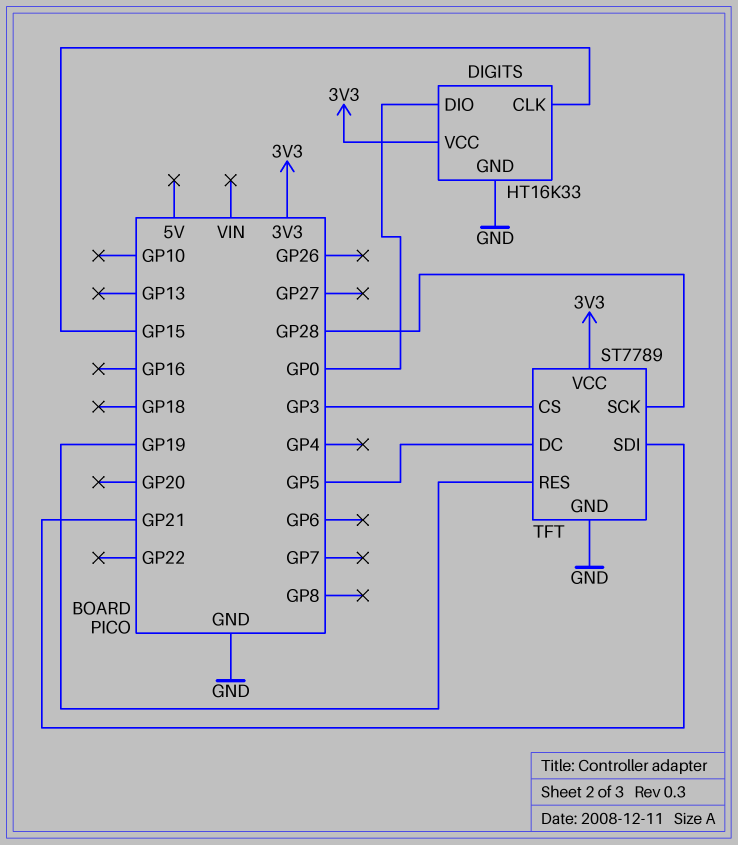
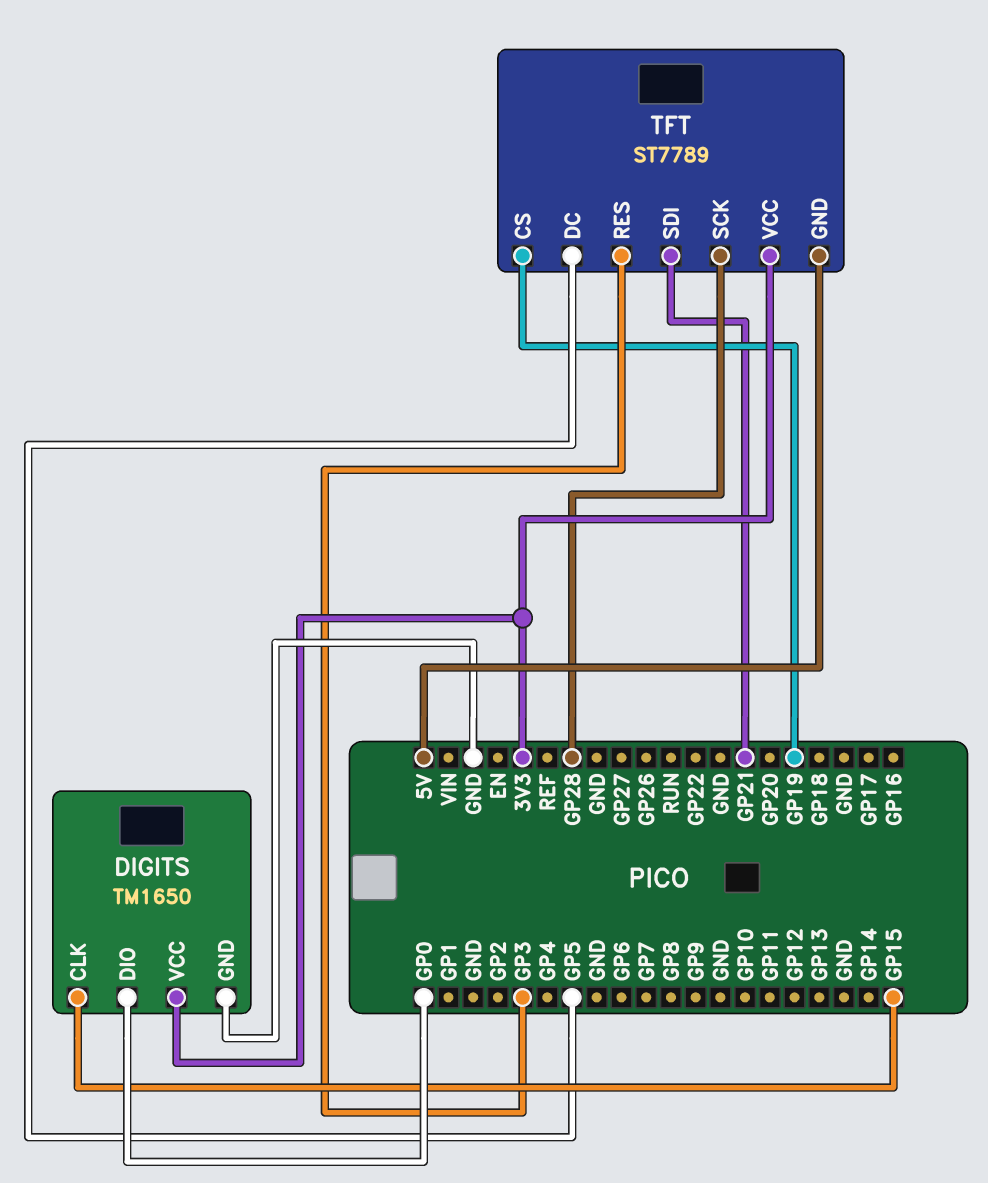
DIGITS: HT16K33 -> TM1650
TFT pin CS: GP3 -> GP19
TFT pin GND: GND -> 5V
TFT pin RES: GP19 -> GP3

